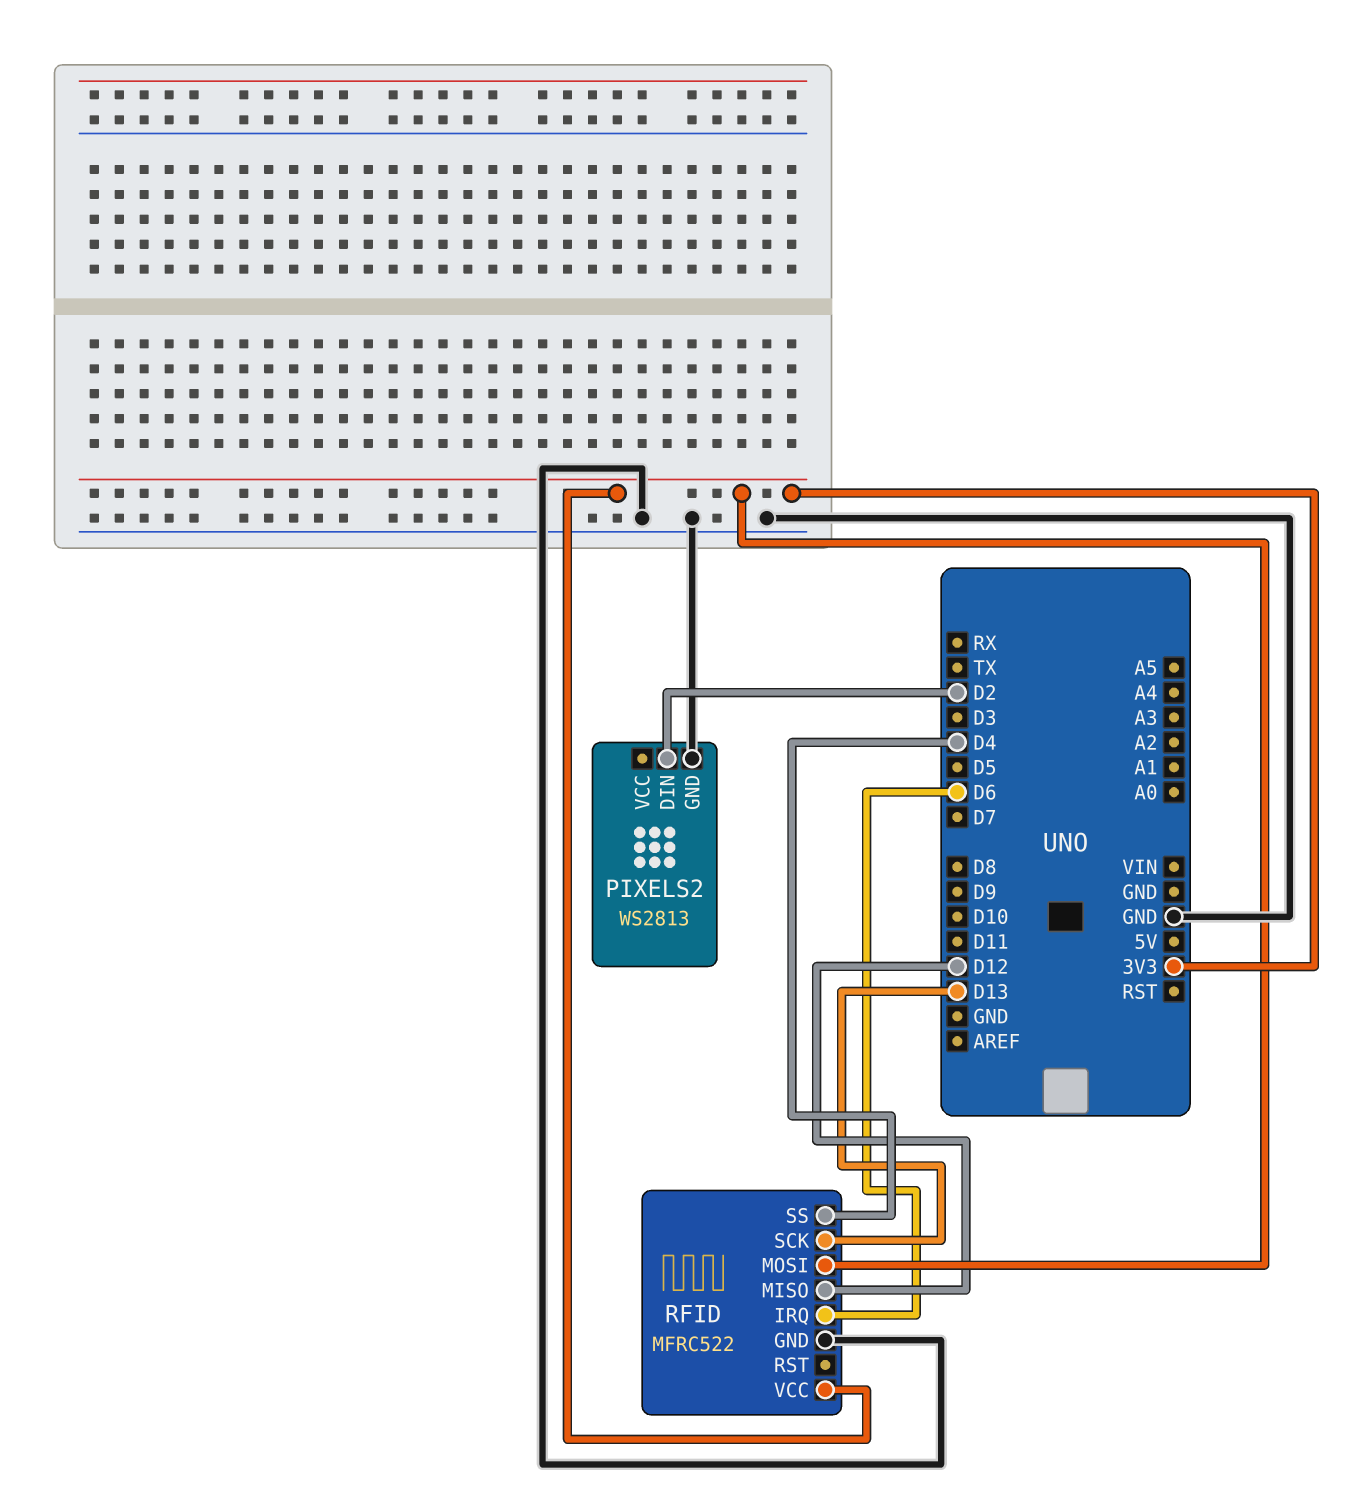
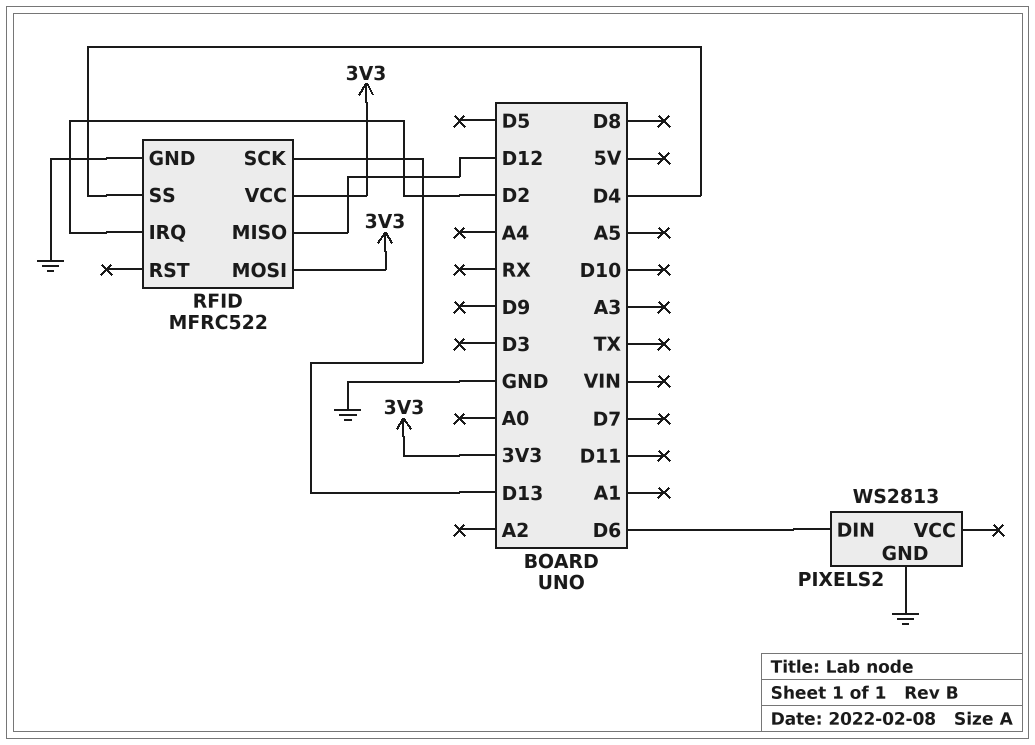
PIXELS2 pin DIN: D2 -> D6
RFID pin IRQ: D6 -> D2

